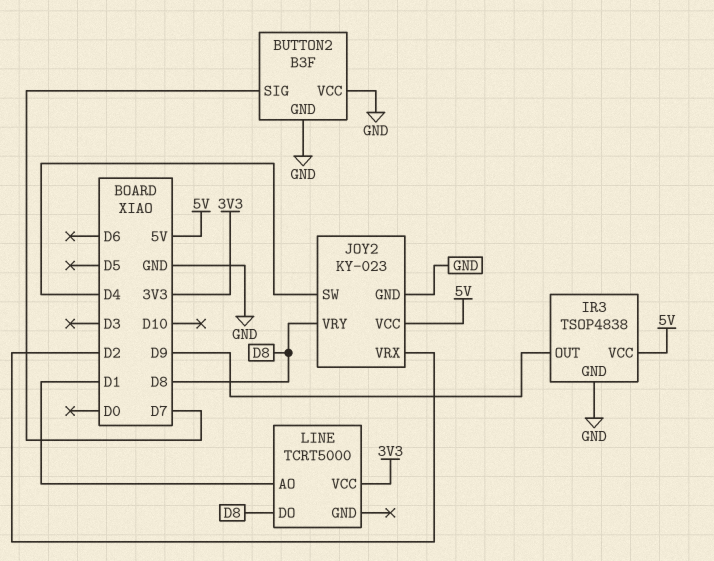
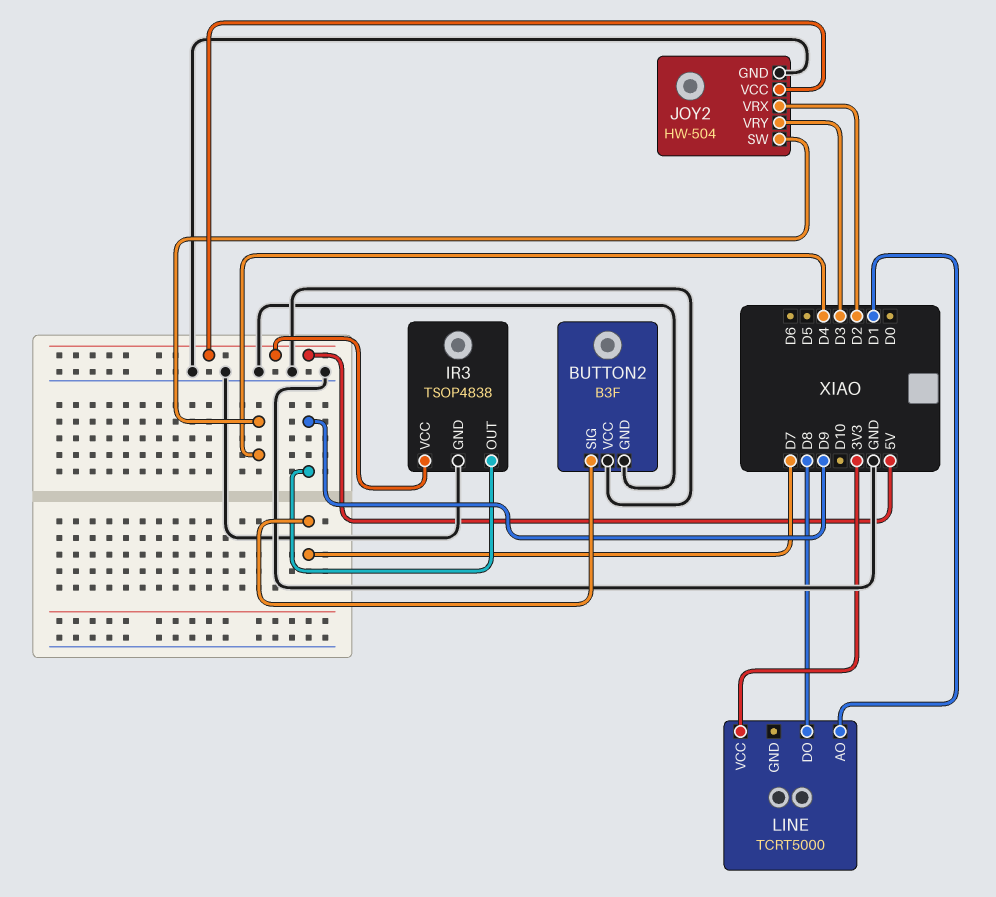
JOY2: KY-023 -> HW-504
JOY2 pin VRY: D8 -> D3

